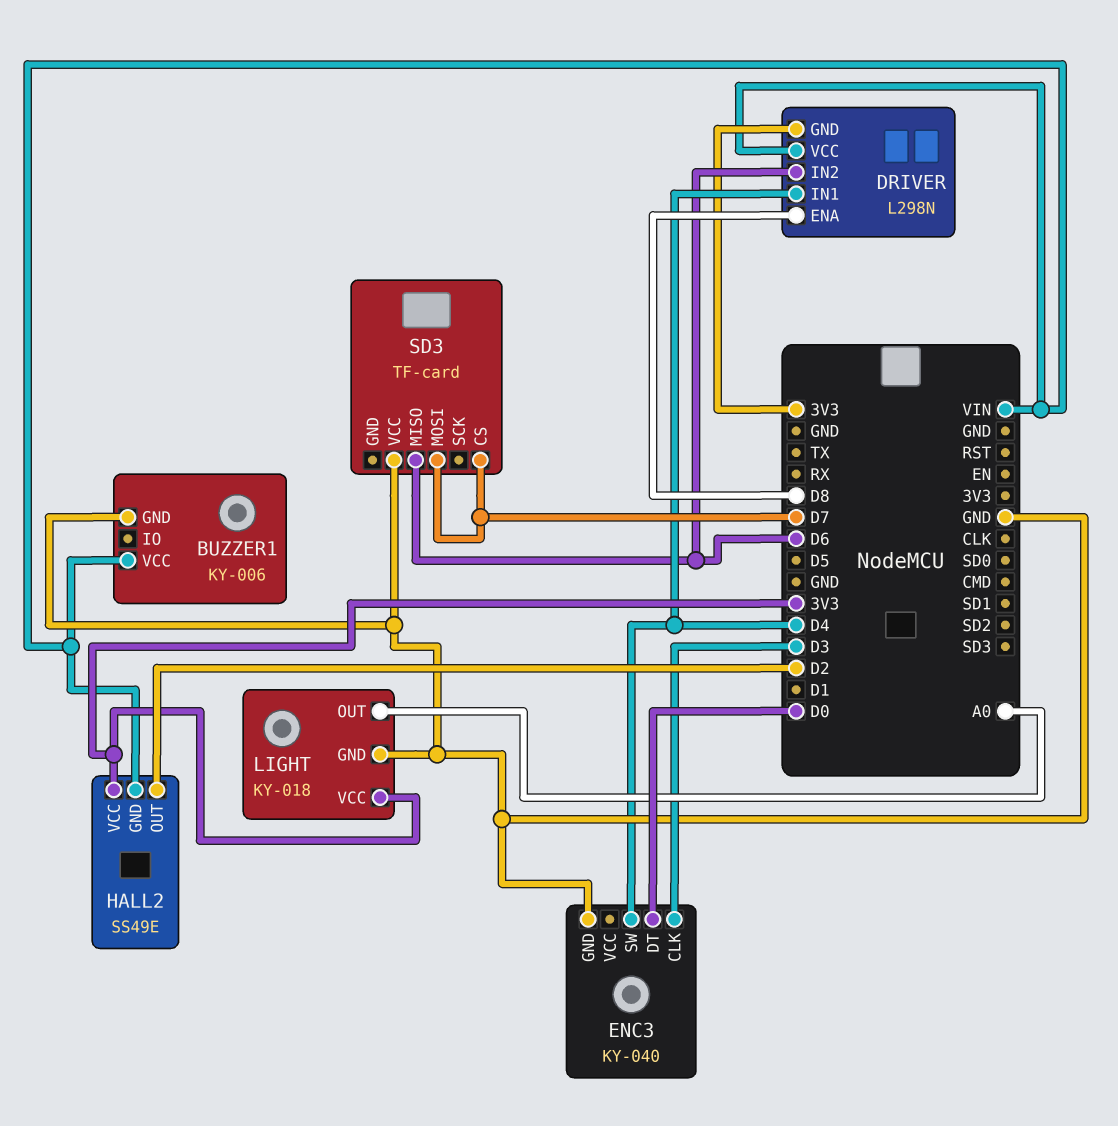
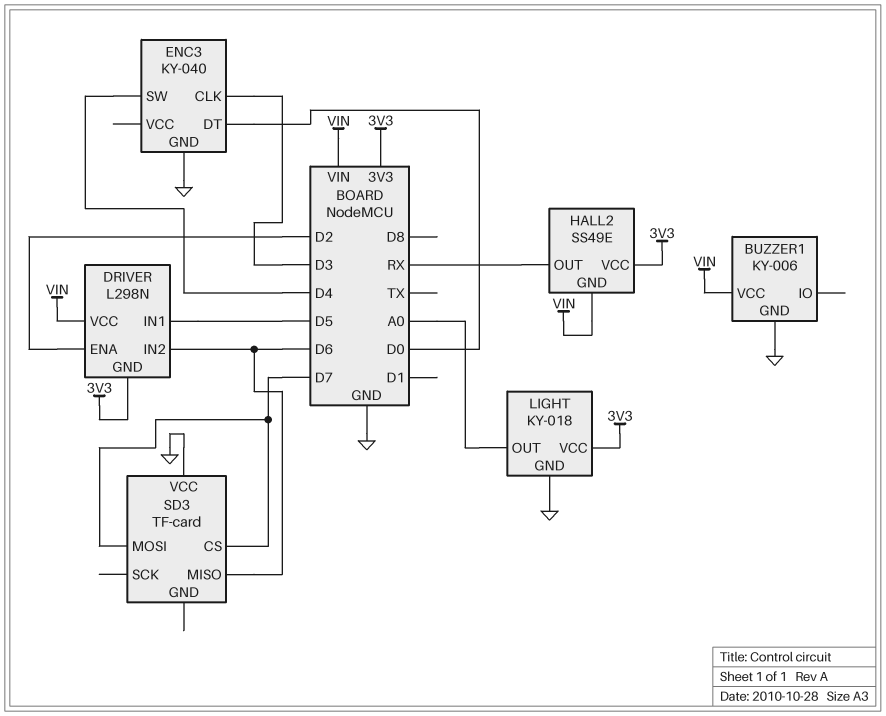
DRIVER pin ENA: D8 -> D2
DRIVER pin IN1: D4 -> D5
HALL2 pin OUT: D2 -> RX

